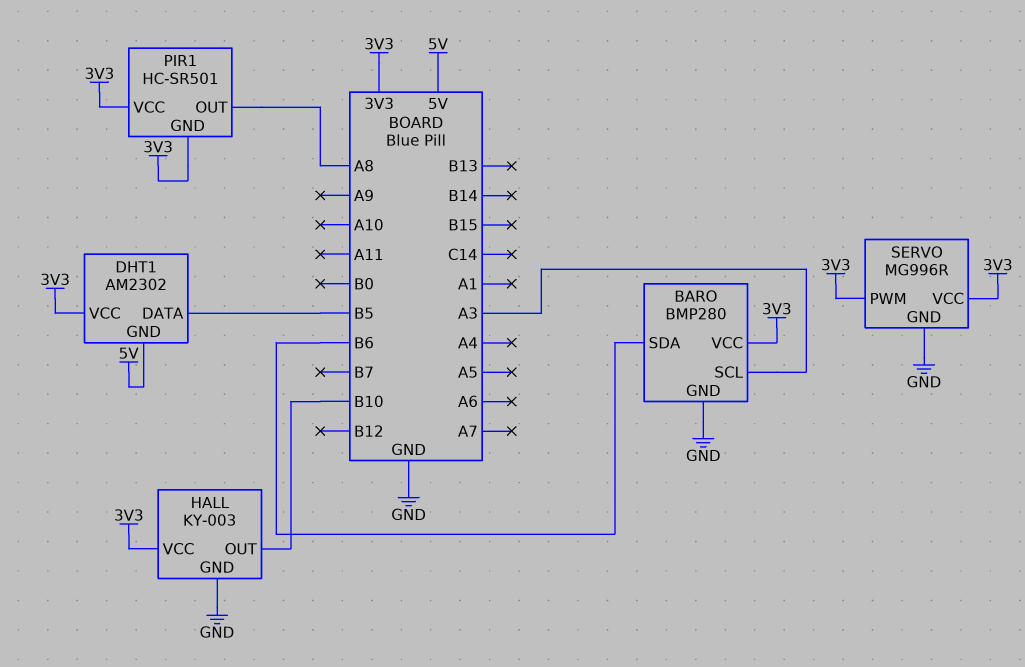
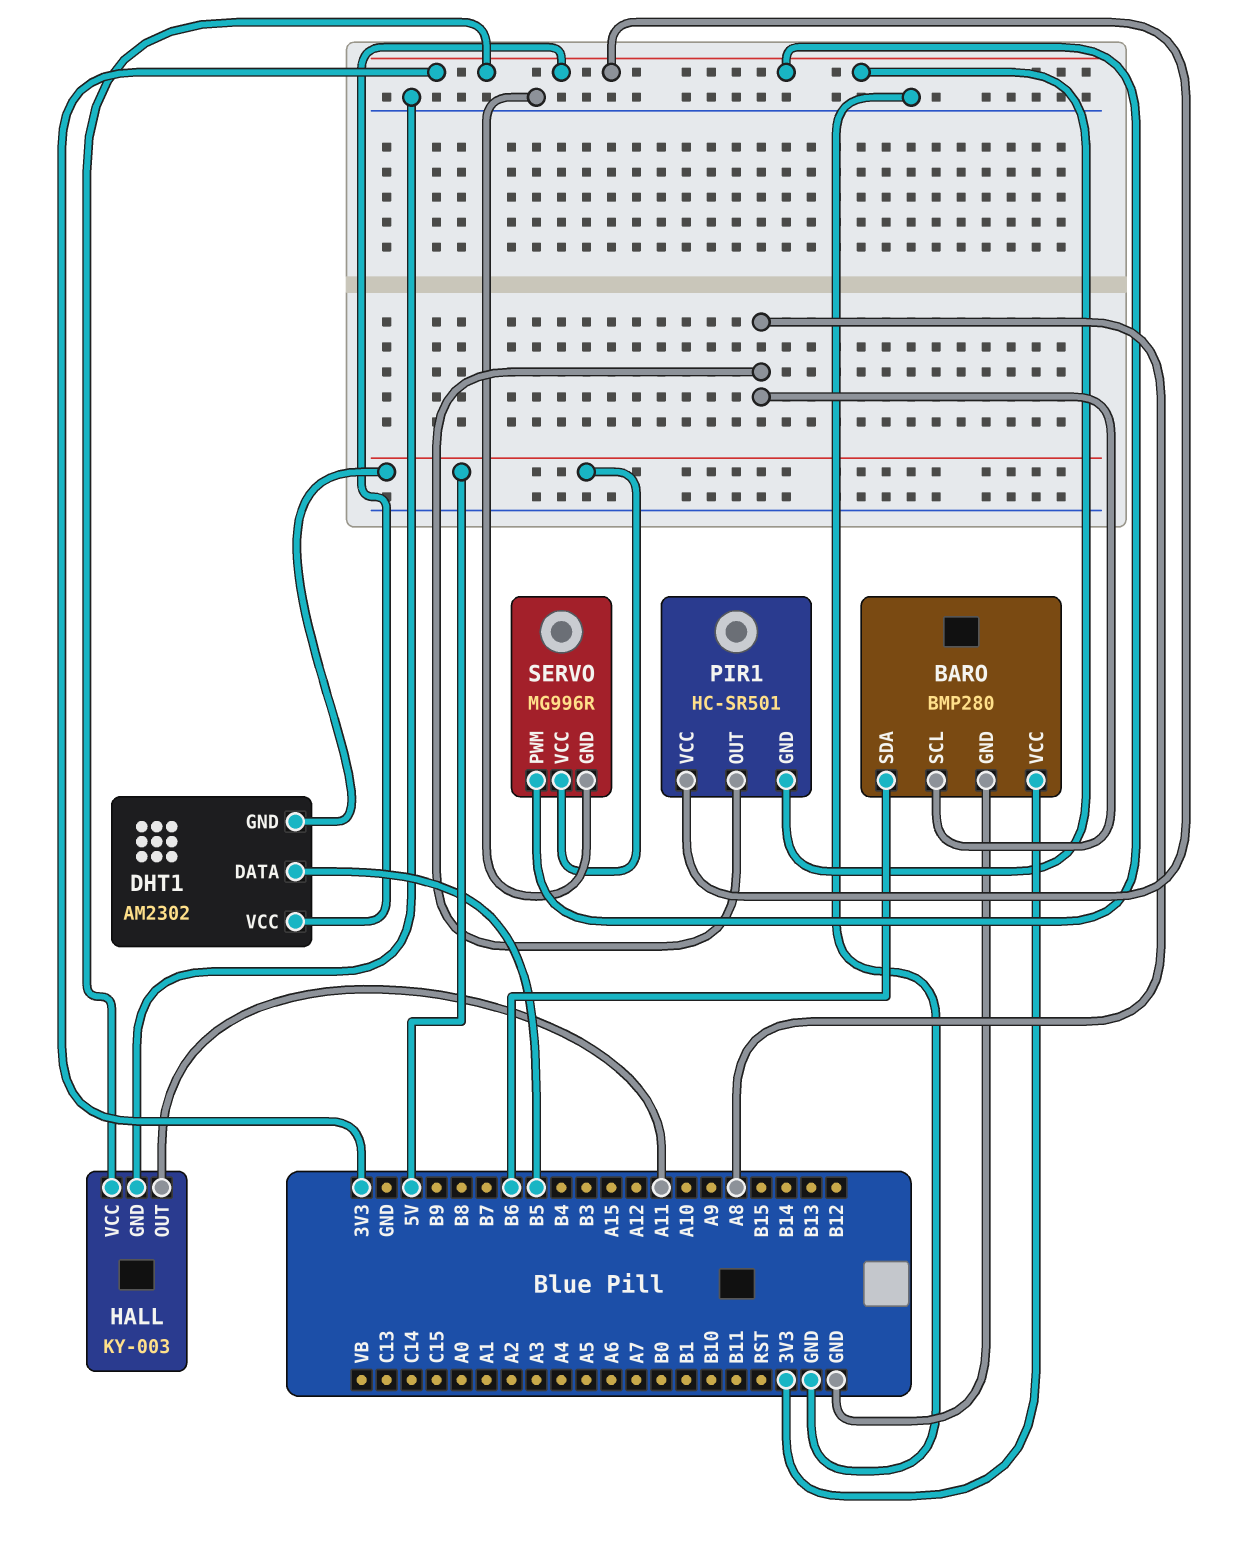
BARO pin SCL: A3 -> A8
HALL pin OUT: B10 -> A11
SERVO pin VCC: 3V3 -> 5V

